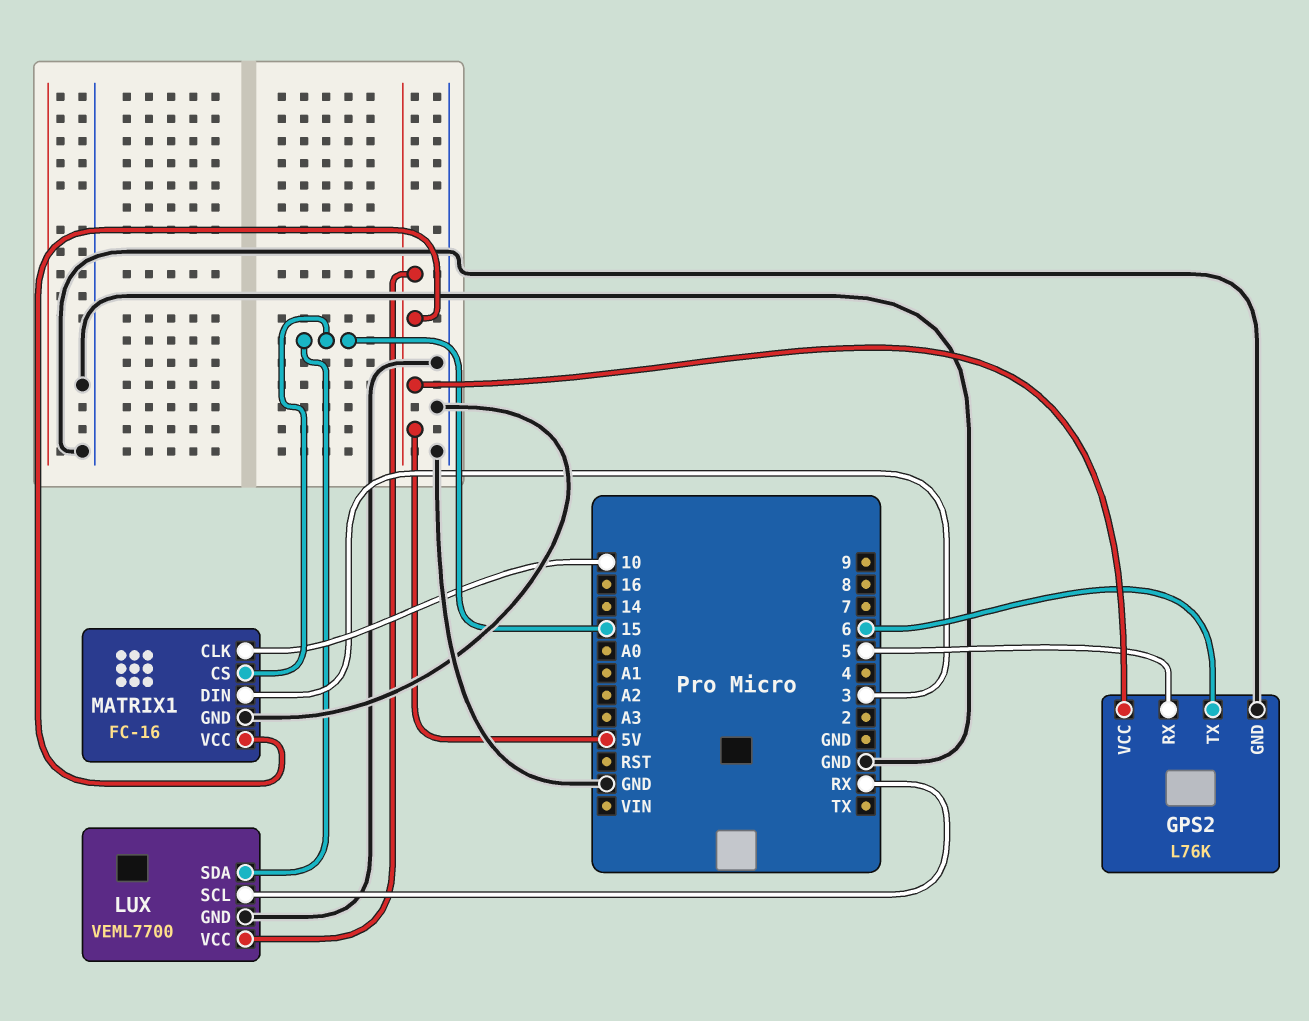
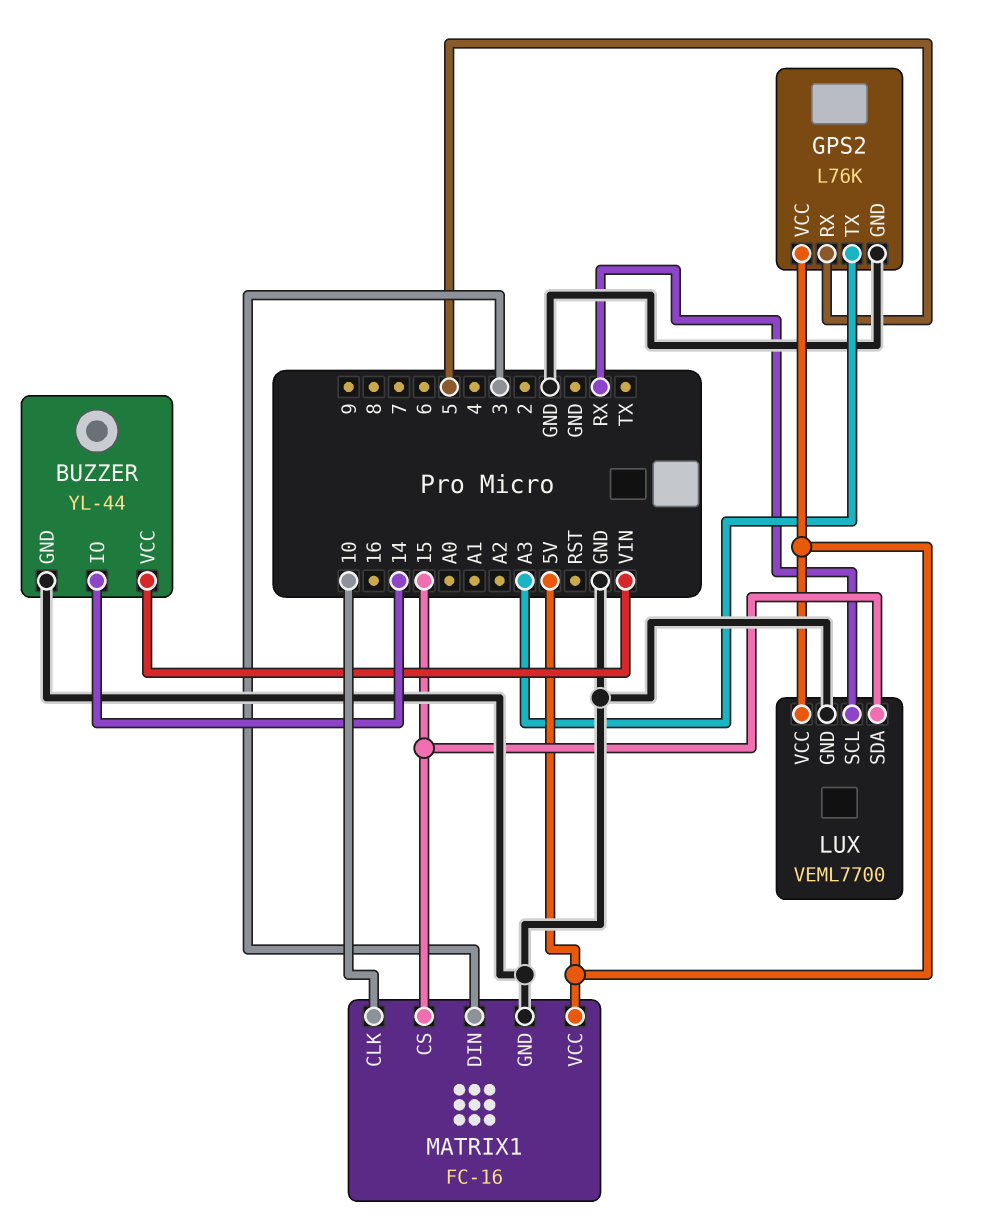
BUZZER: none -> YL-44
BUZZER pin GND: none -> GND
BUZZER pin IO: none -> 14
BUZZER pin VCC: none -> VIN
GPS2 pin TX: 6 -> A3

